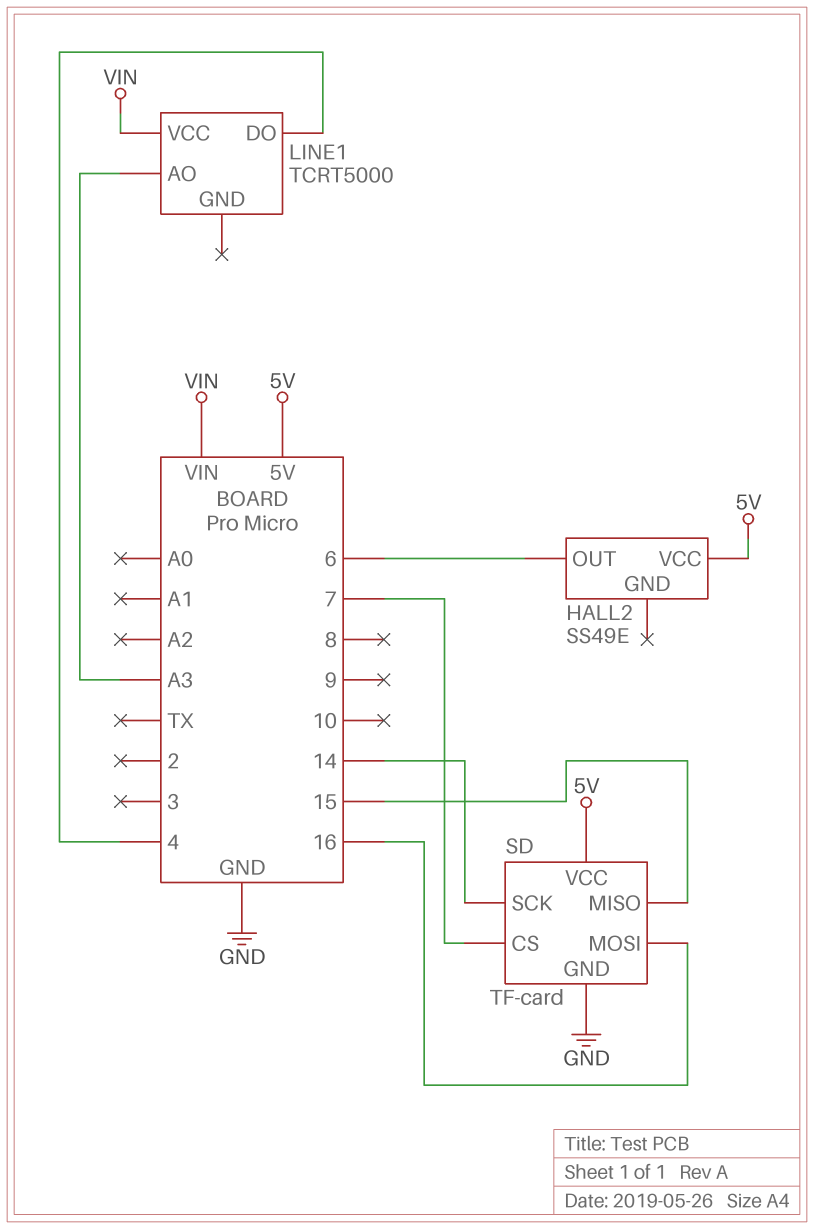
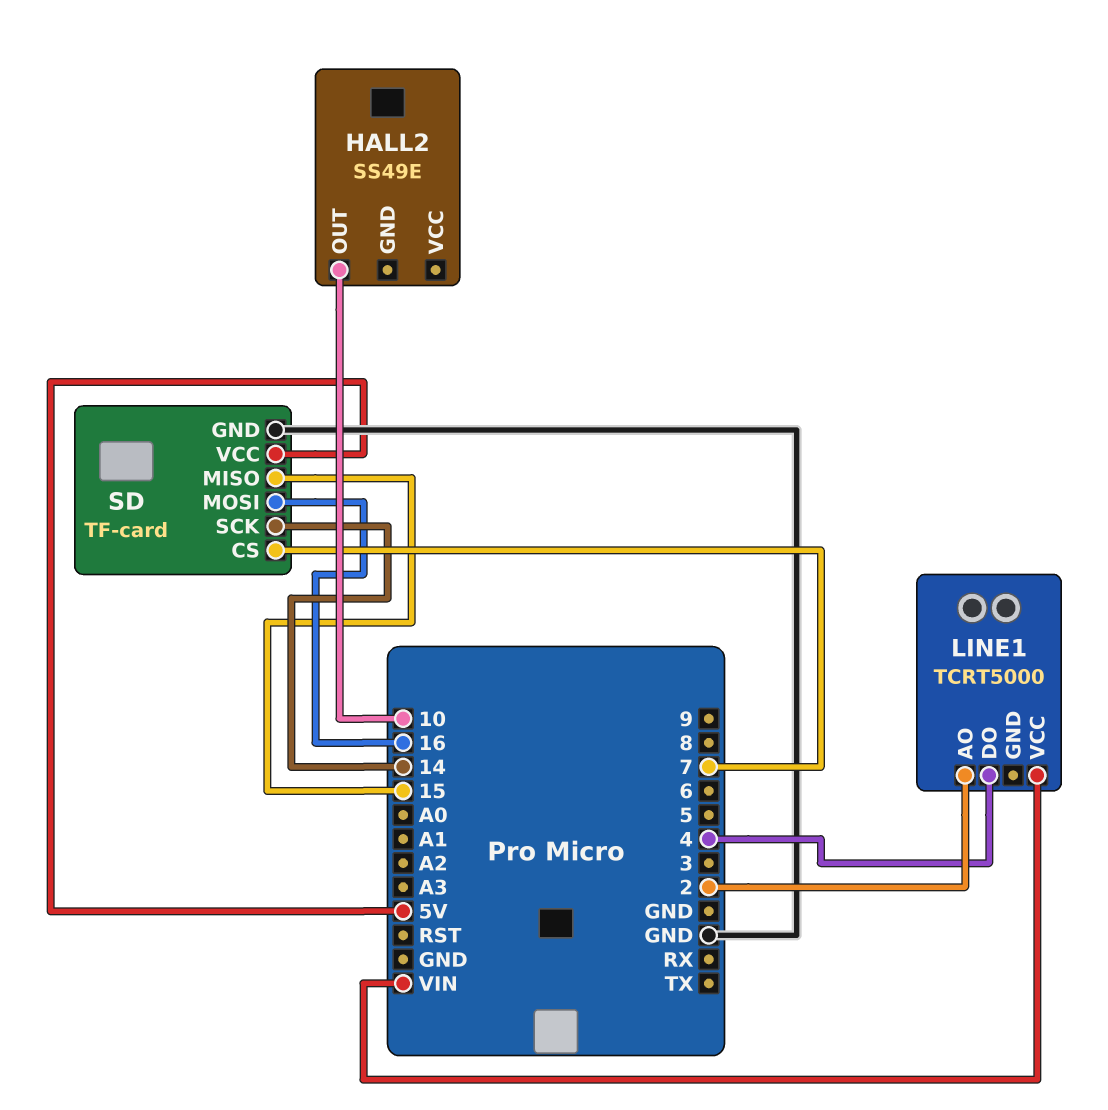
HALL2 pin OUT: 6 -> 10
HALL2 pin VCC: 5V -> none
LINE1 pin AO: A3 -> 2

